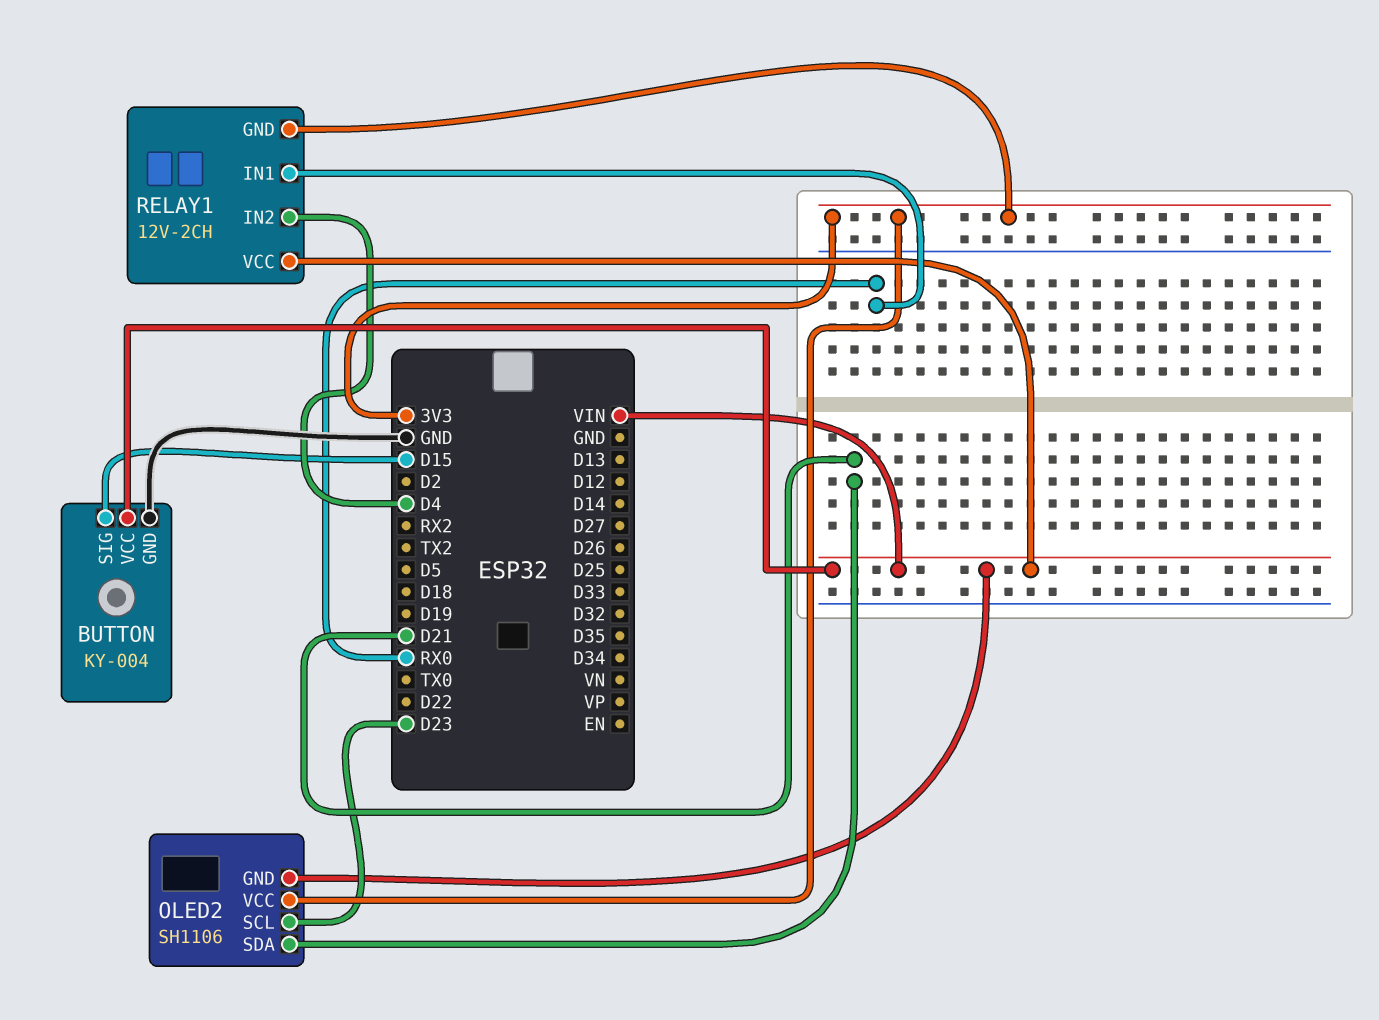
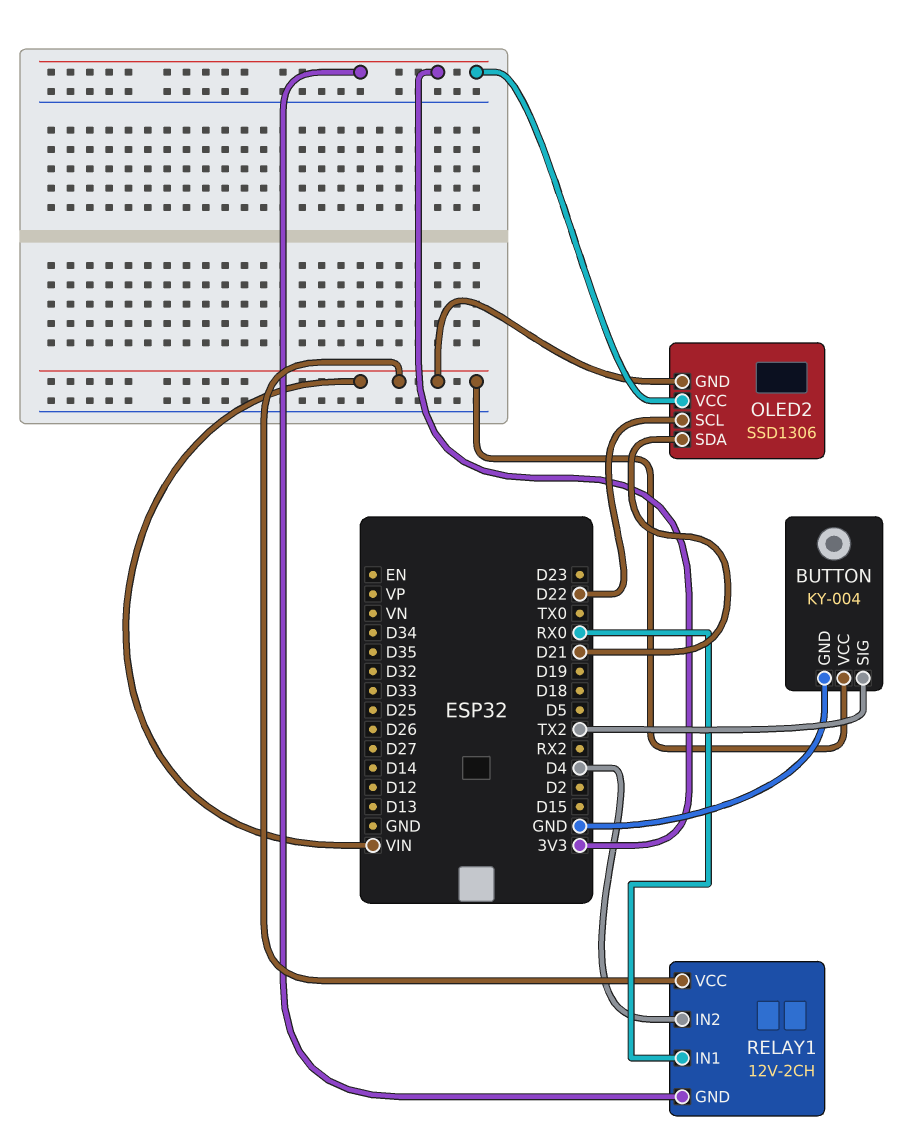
BUTTON pin SIG: D15 -> TX2
OLED2: SH1106 -> SSD1306
OLED2 pin SCL: D23 -> D22

